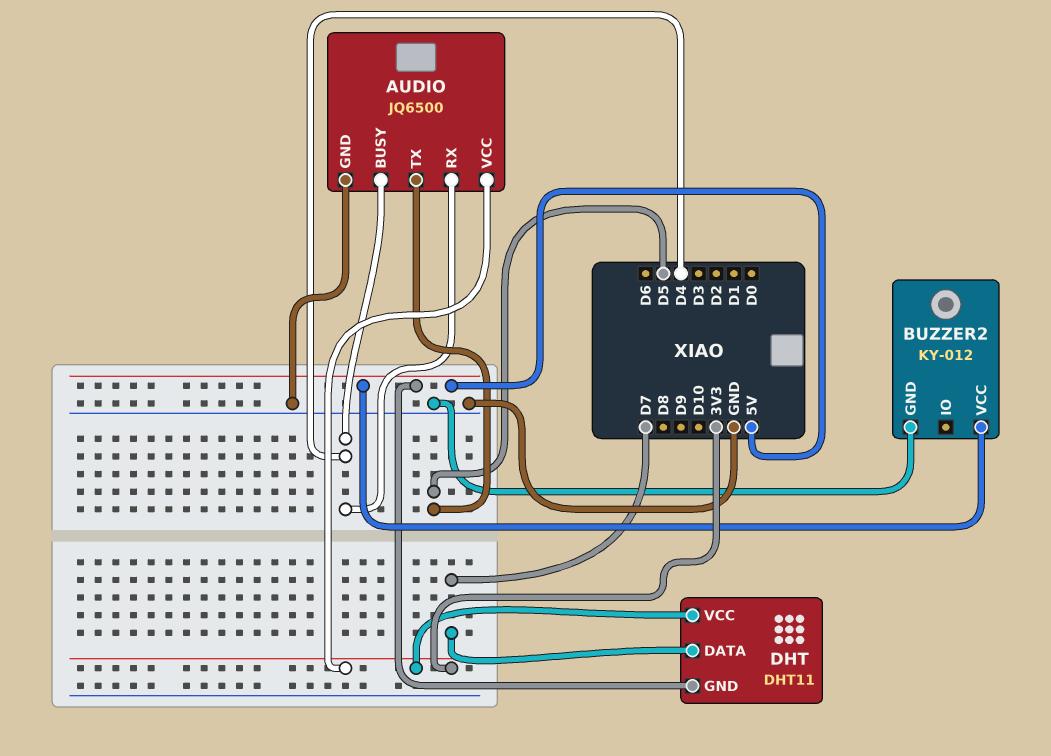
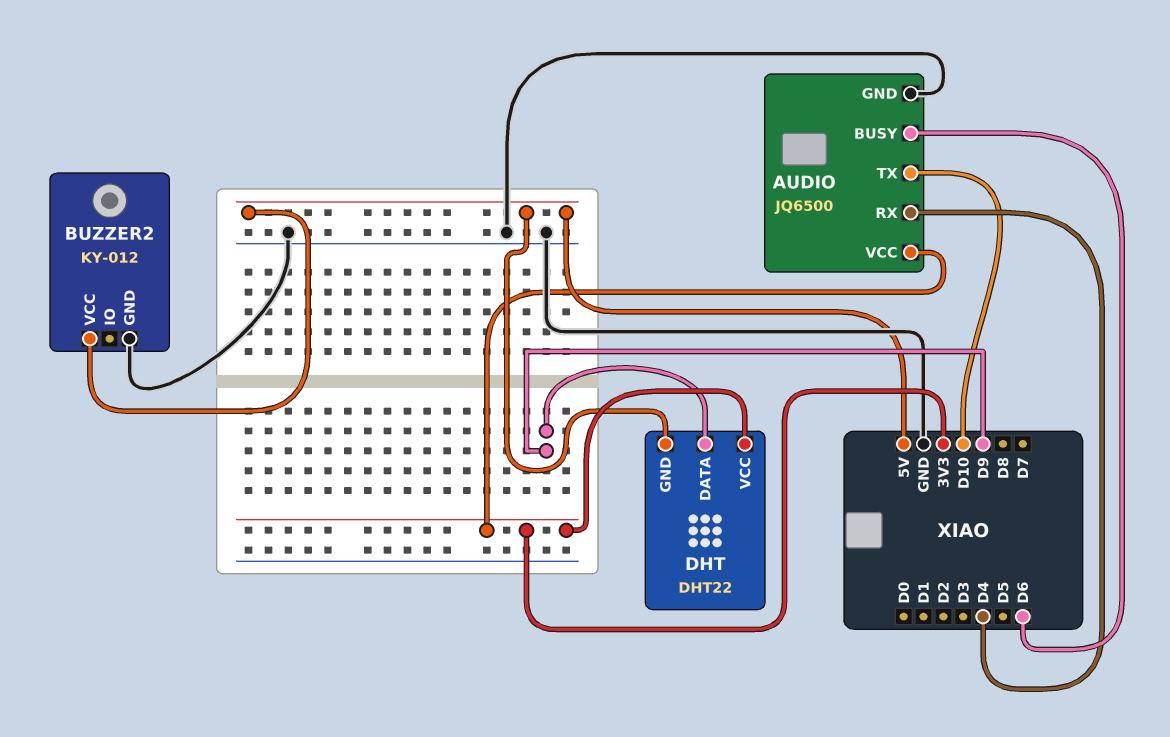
AUDIO pin BUSY: D4 -> D6
AUDIO pin TX: D5 -> D10
DHT: DHT11 -> DHT22
DHT pin DATA: D7 -> D9

